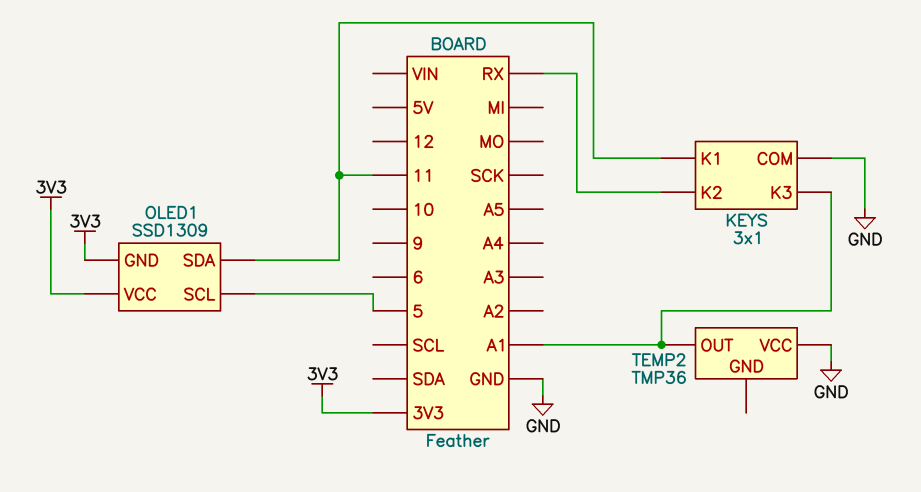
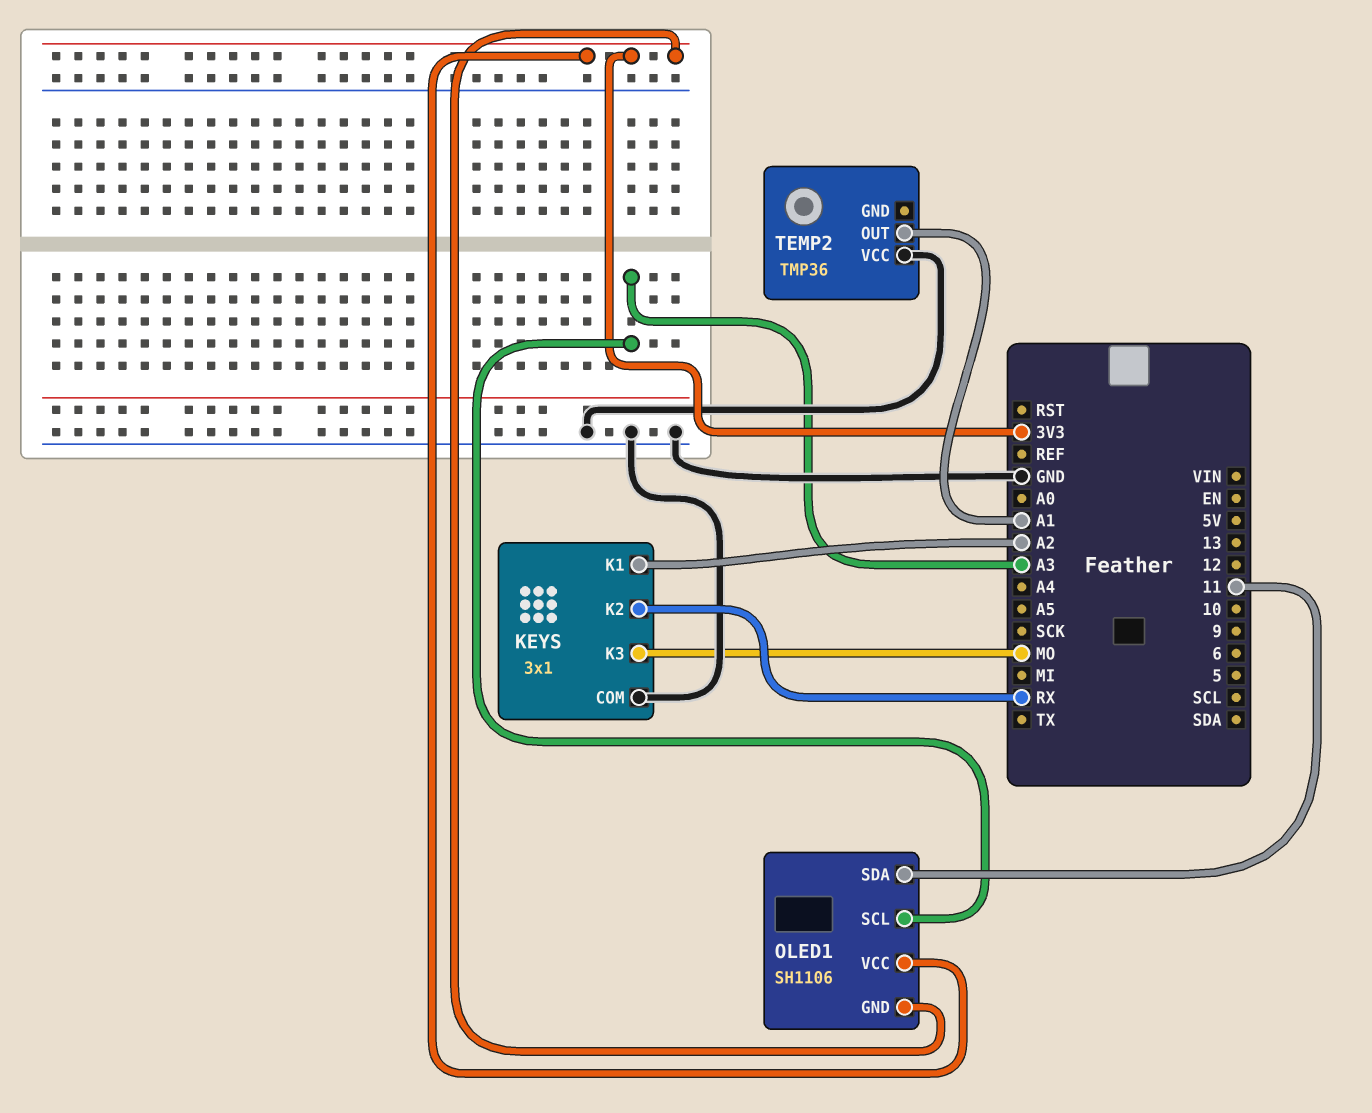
KEYS pin K1: 11 -> A2
KEYS pin K3: A1 -> MO
OLED1: SSD1309 -> SH1106
OLED1 pin SCL: 5 -> A3

